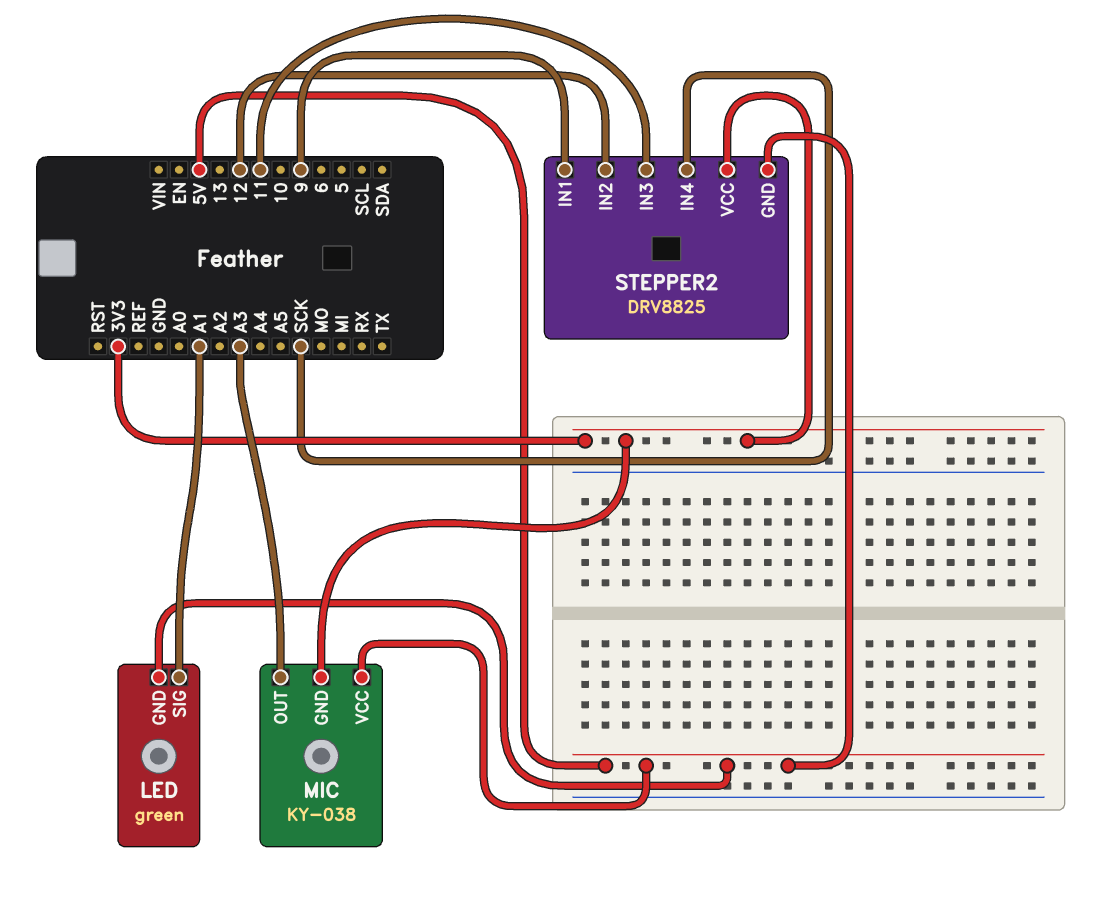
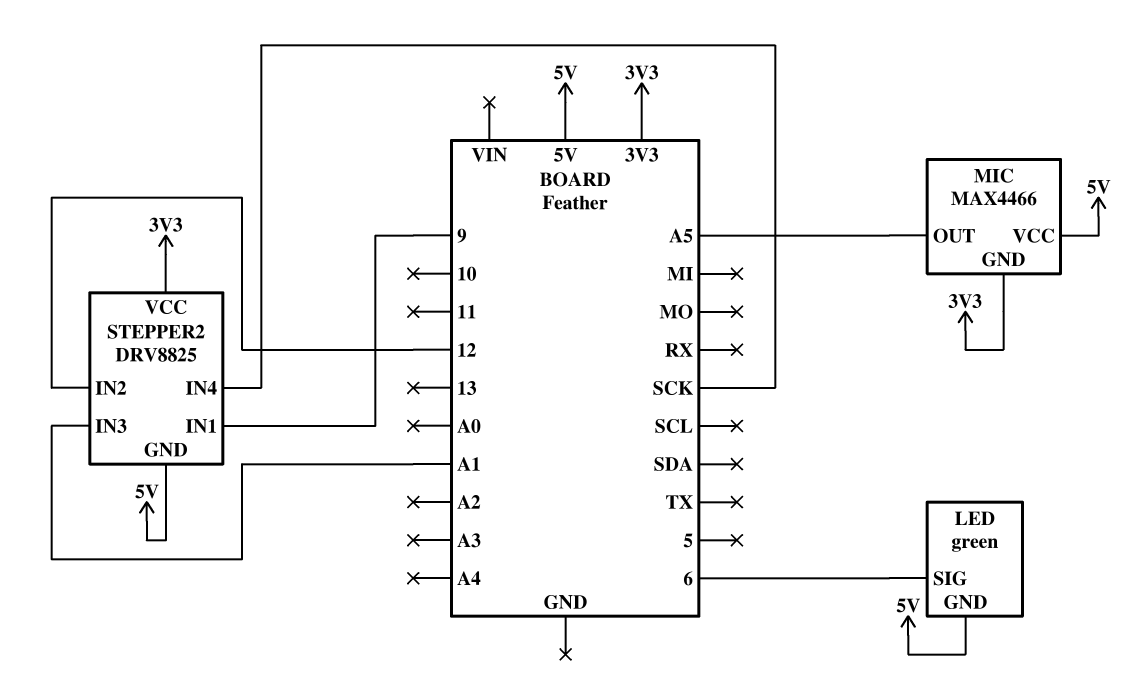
LED pin SIG: A1 -> 6
MIC: KY-038 -> MAX4466
MIC pin OUT: A3 -> A5
STEPPER2 pin IN3: 11 -> A1

